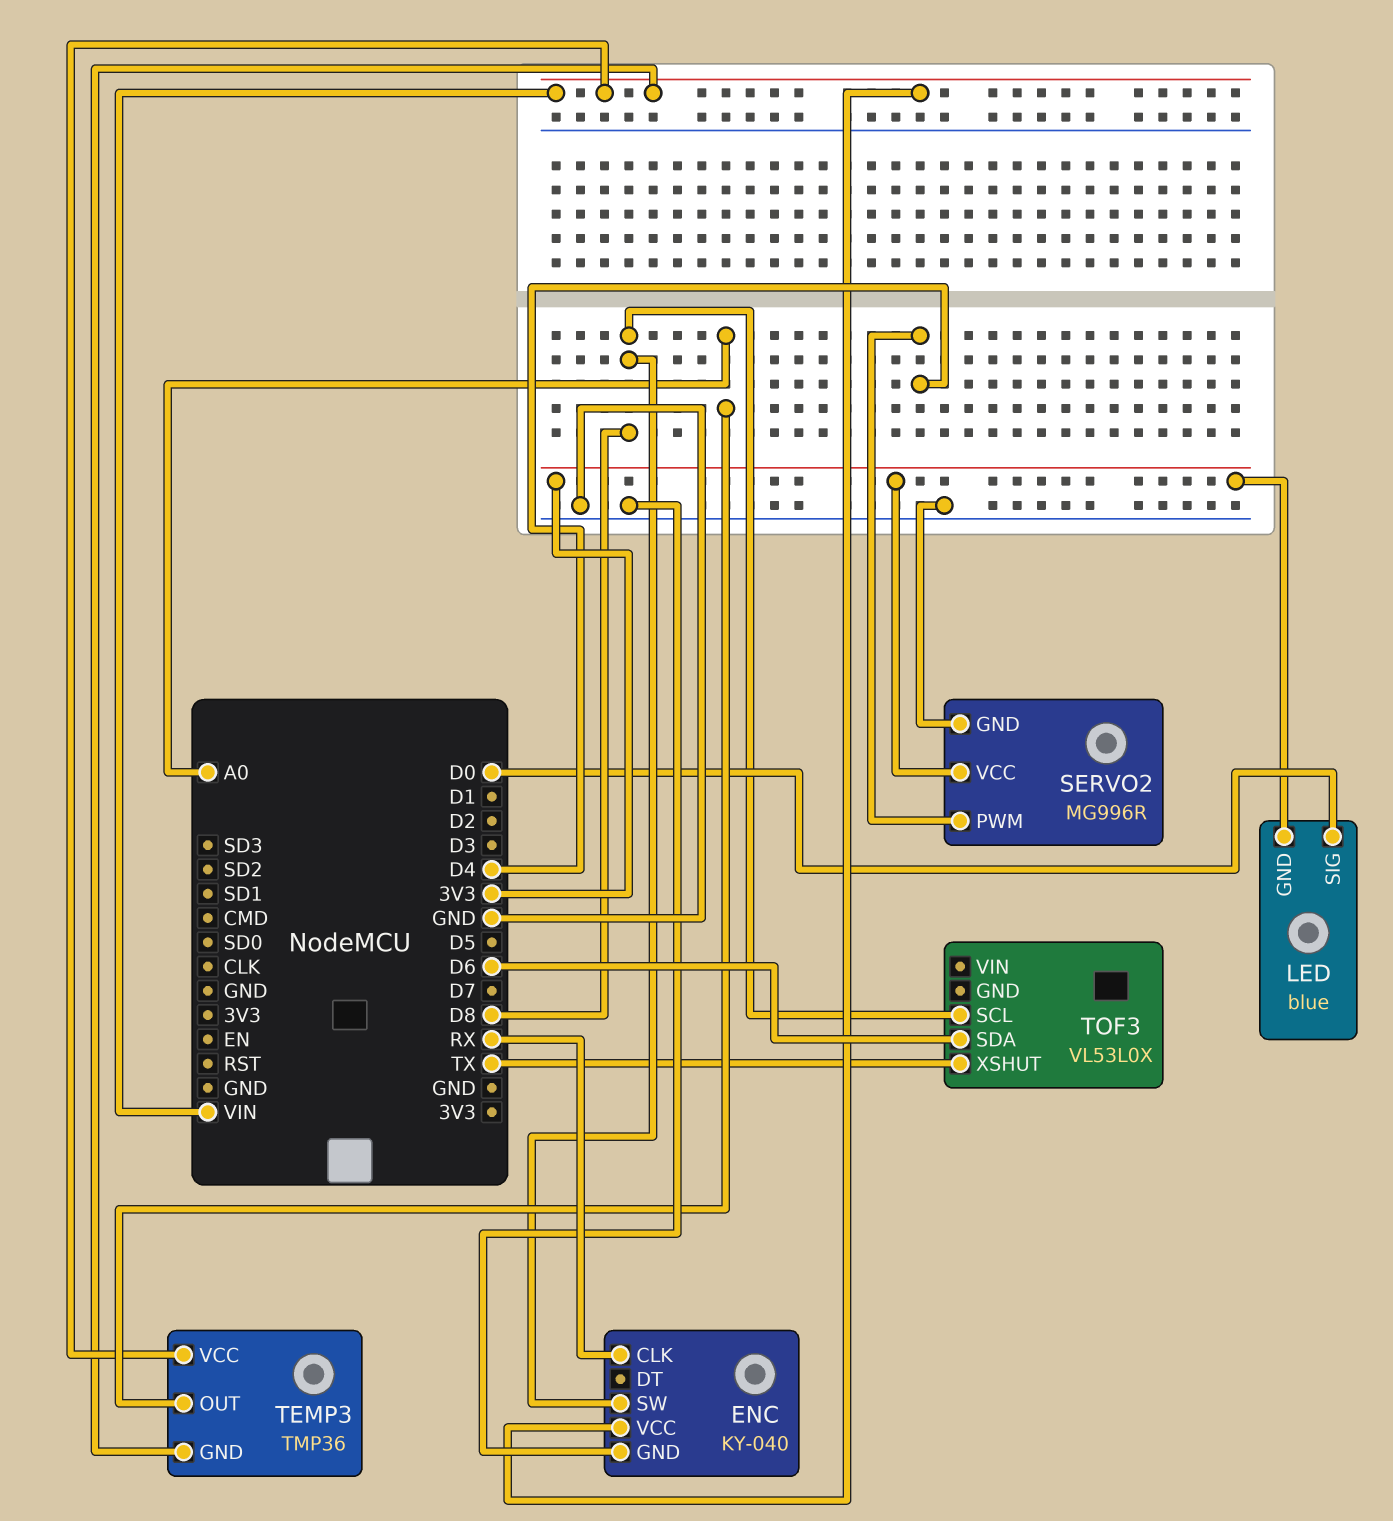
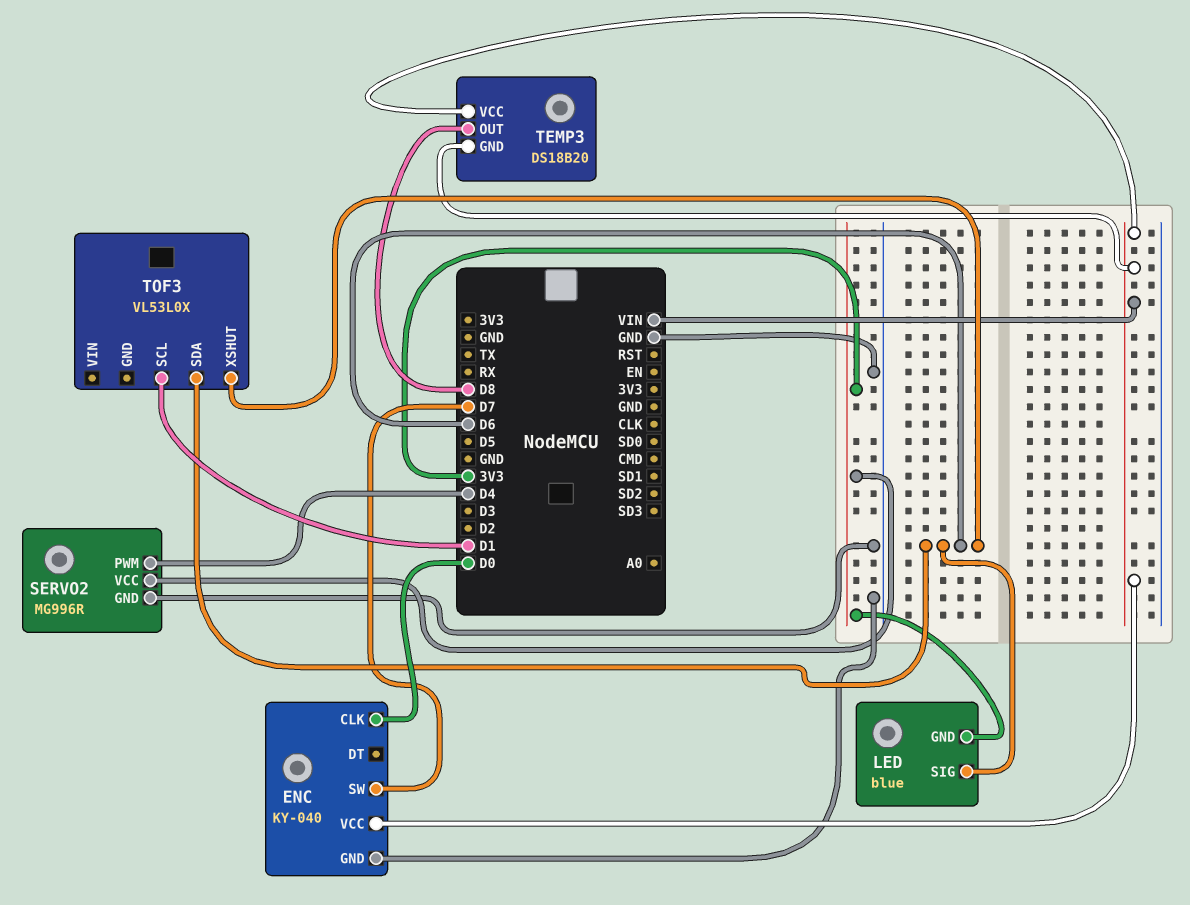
ENC pin CLK: RX -> D0
ENC pin SW: D8 -> D7
LED pin SIG: D0 -> D6
TEMP3: TMP36 -> DS18B20
TEMP3 pin OUT: A0 -> D8
TOF3 pin SCL: D8 -> D1
TOF3 pin XSHUT: TX -> D6

